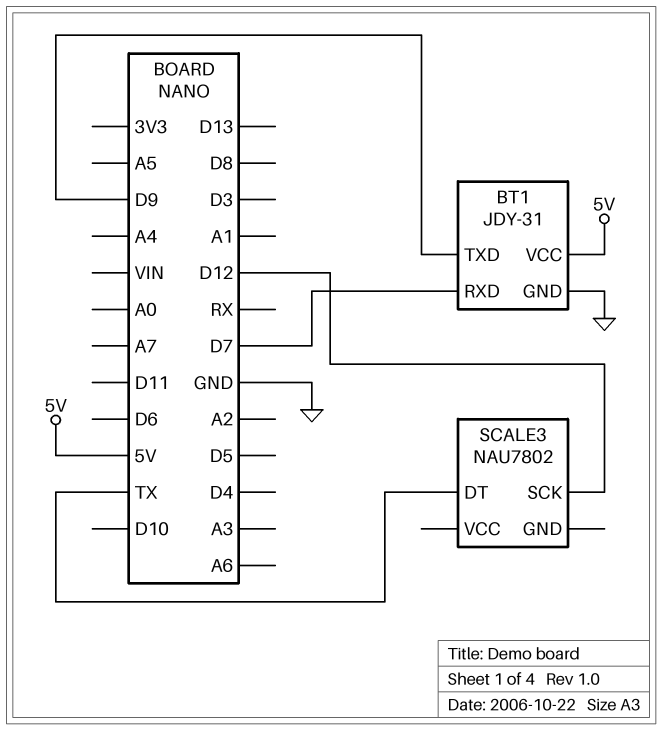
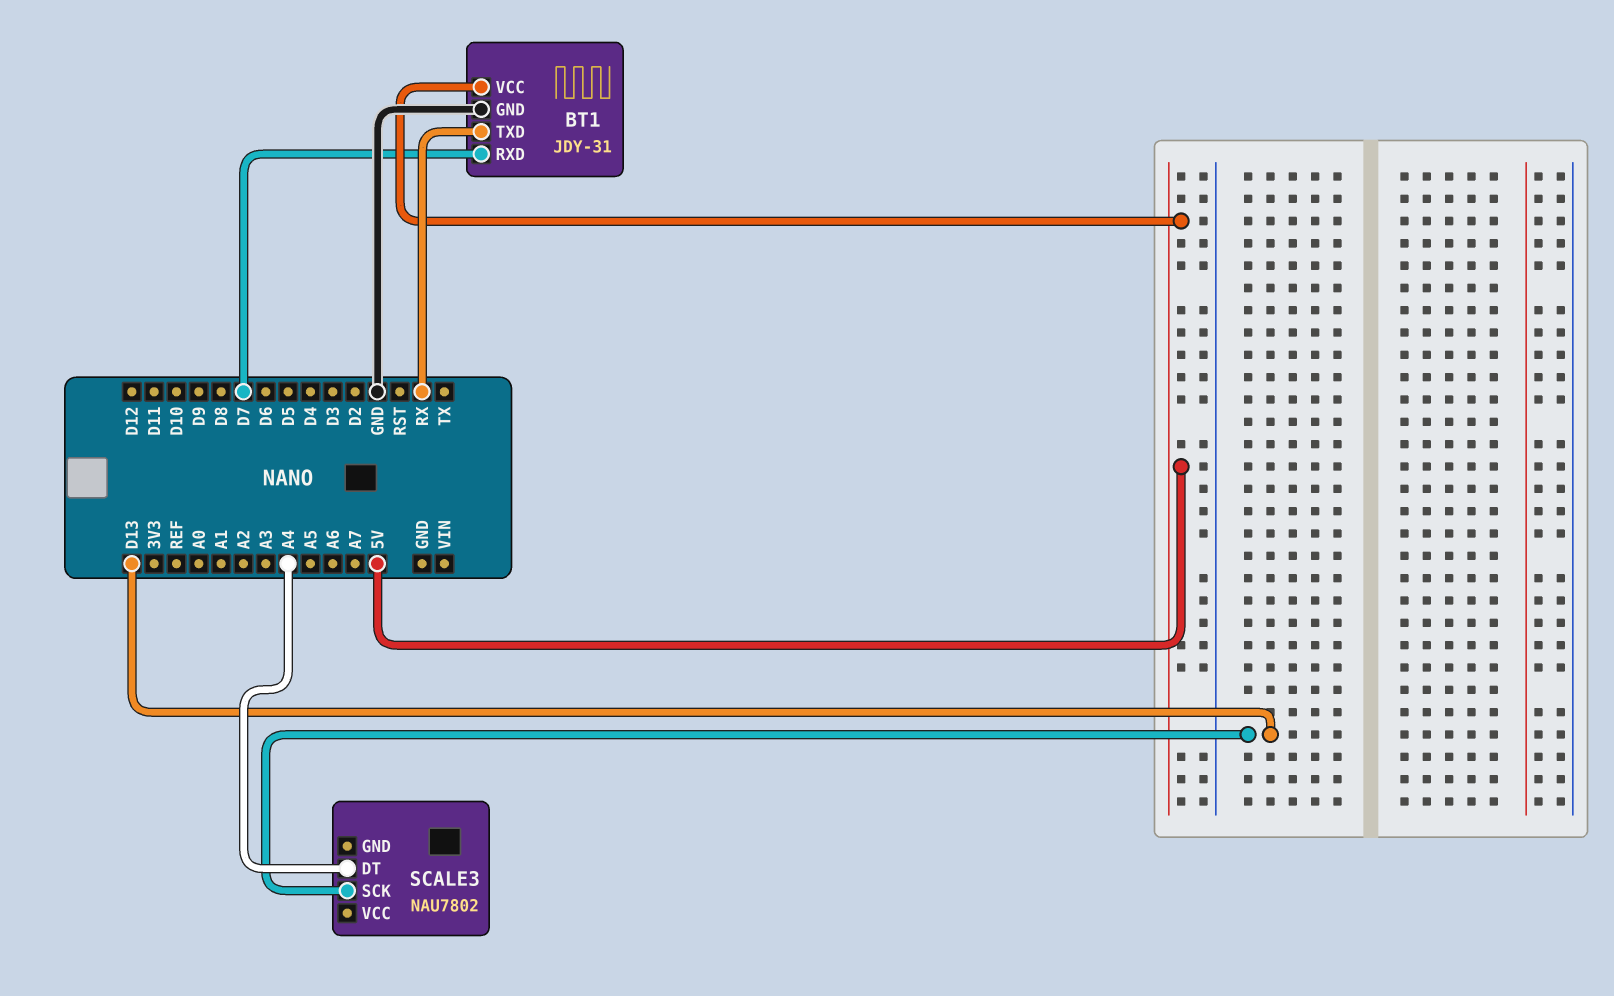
BT1 pin TXD: D9 -> RX
SCALE3 pin DT: TX -> A4
SCALE3 pin SCK: D12 -> D13

